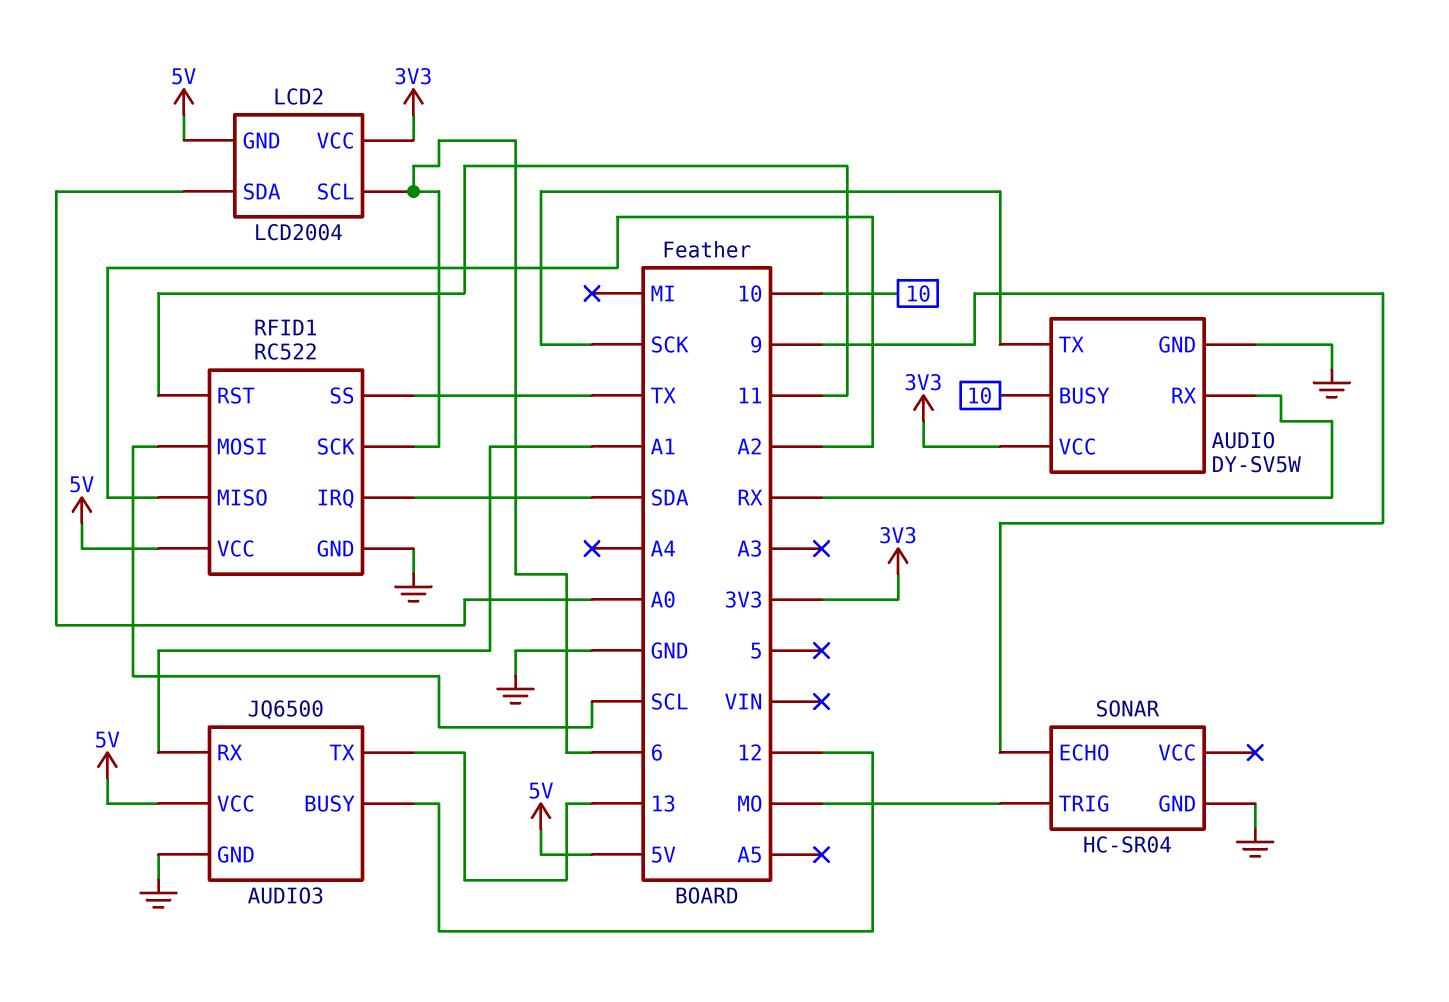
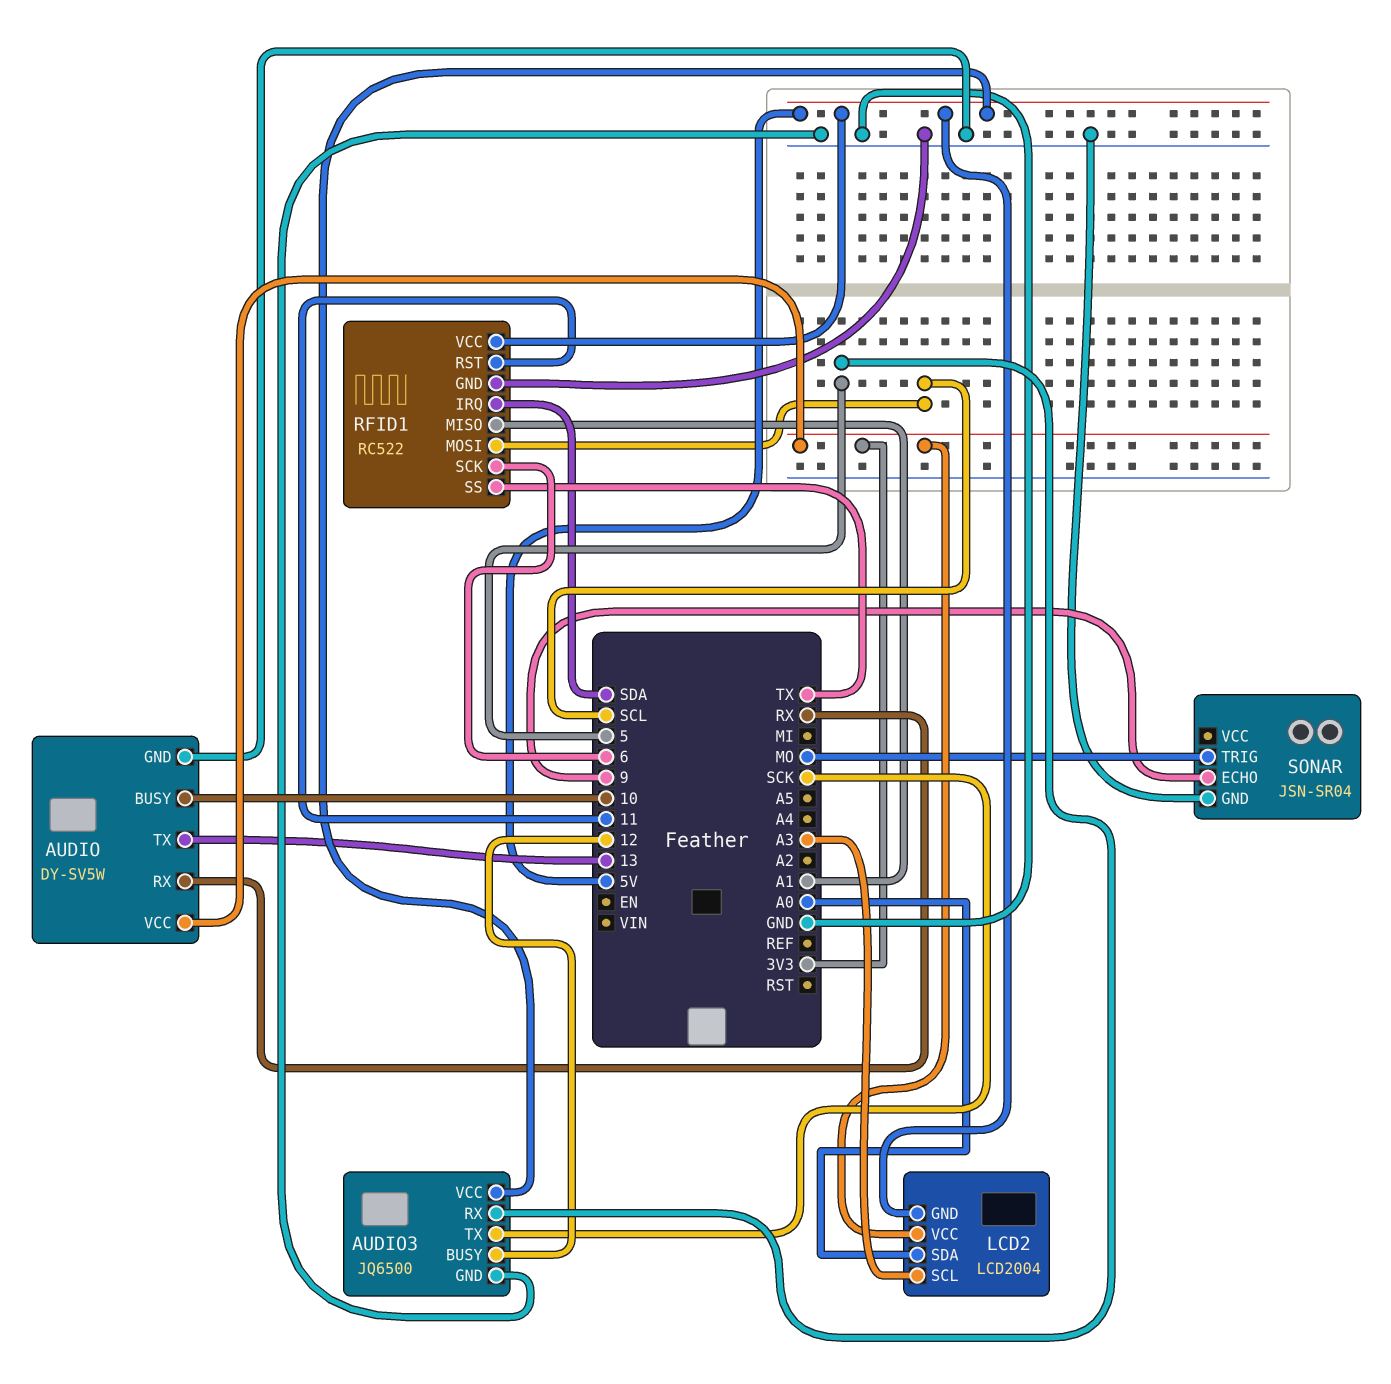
AUDIO pin TX: SCK -> 13
AUDIO3 pin RX: A1 -> 5
AUDIO3 pin TX: 13 -> SCK
LCD2 pin SCL: 6 -> A3
RFID1 pin MISO: A2 -> A1
SONAR: HC-SR04 -> JSN-SR04

